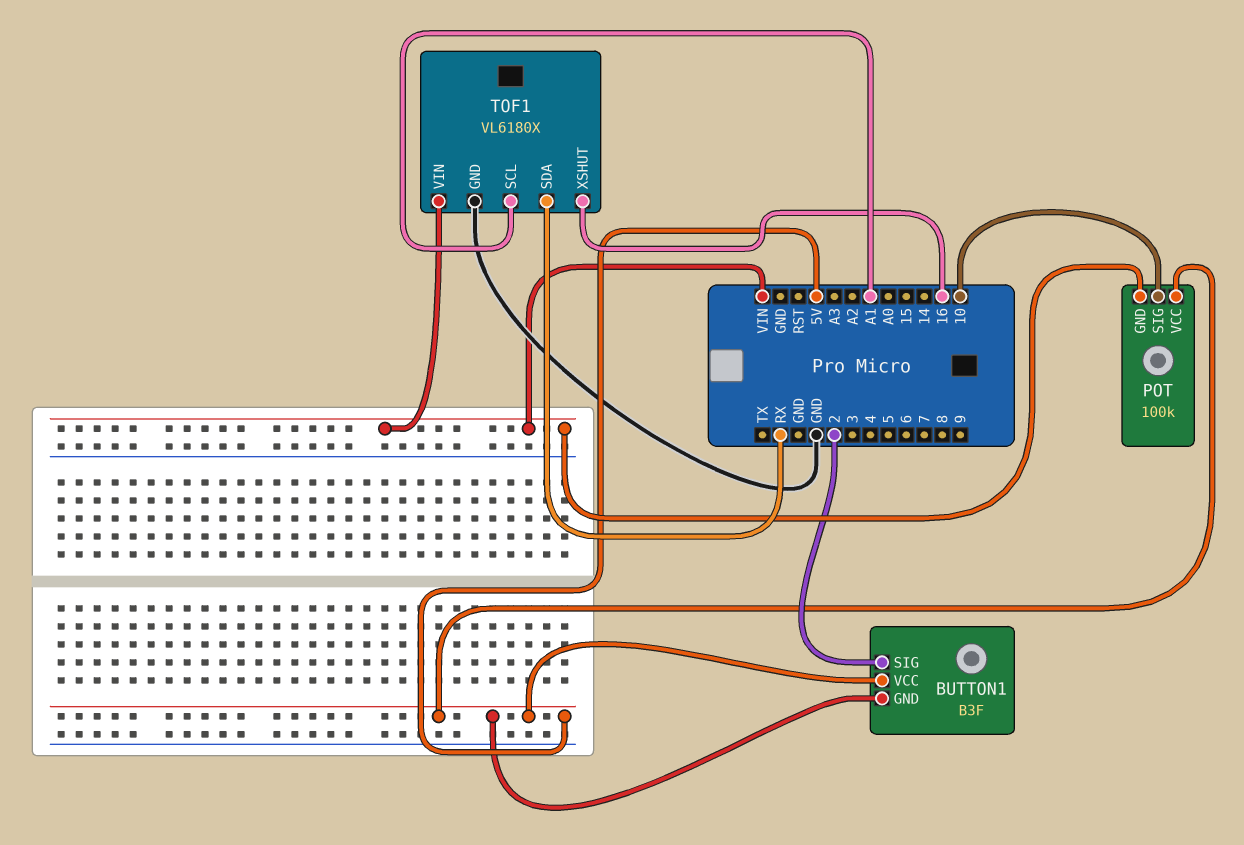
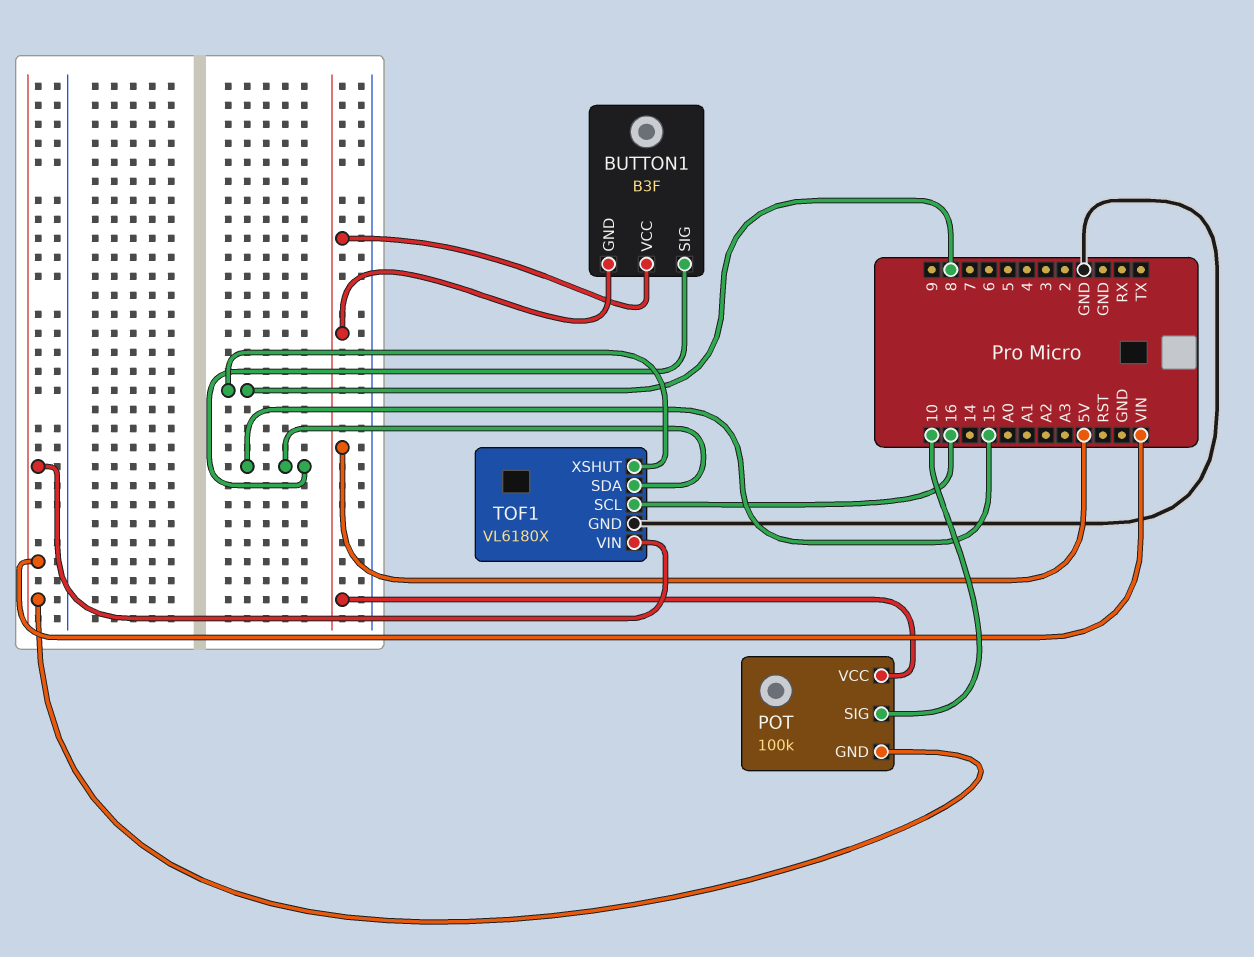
BUTTON1 pin SIG: 2 -> 15
TOF1 pin SCL: A1 -> 16
TOF1 pin SDA: RX -> 15
TOF1 pin XSHUT: 16 -> 8

